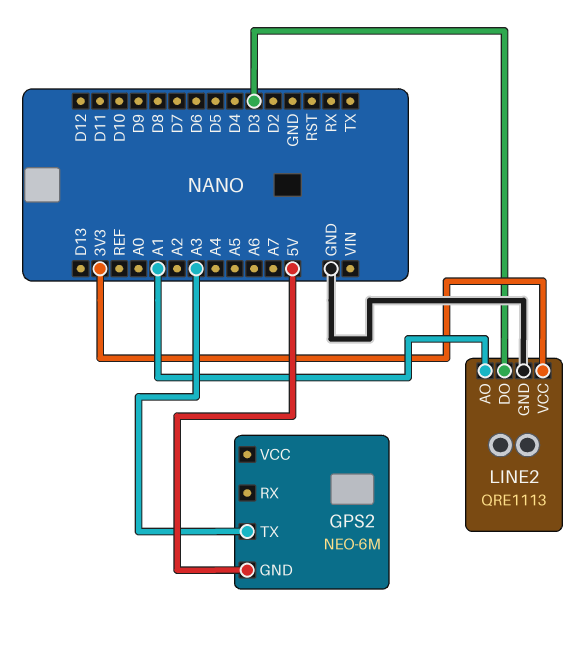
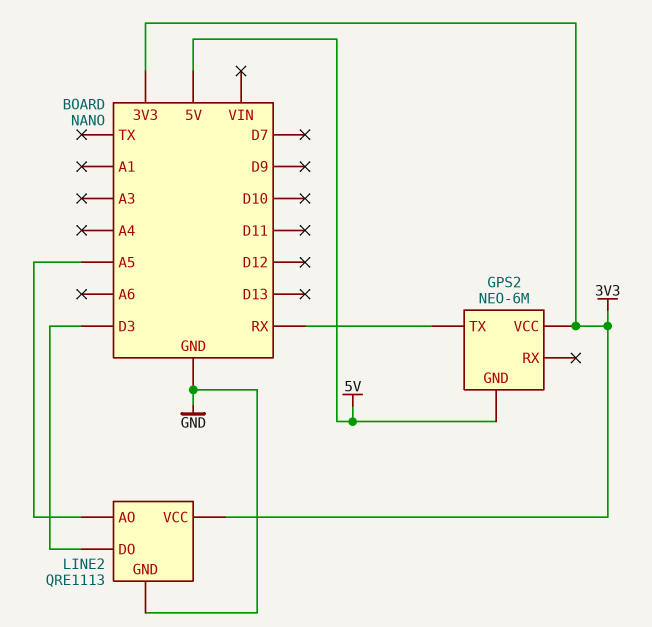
GPS2 pin TX: A3 -> RX
GPS2 pin VCC: none -> 3V3
LINE2 pin AO: A1 -> A5

